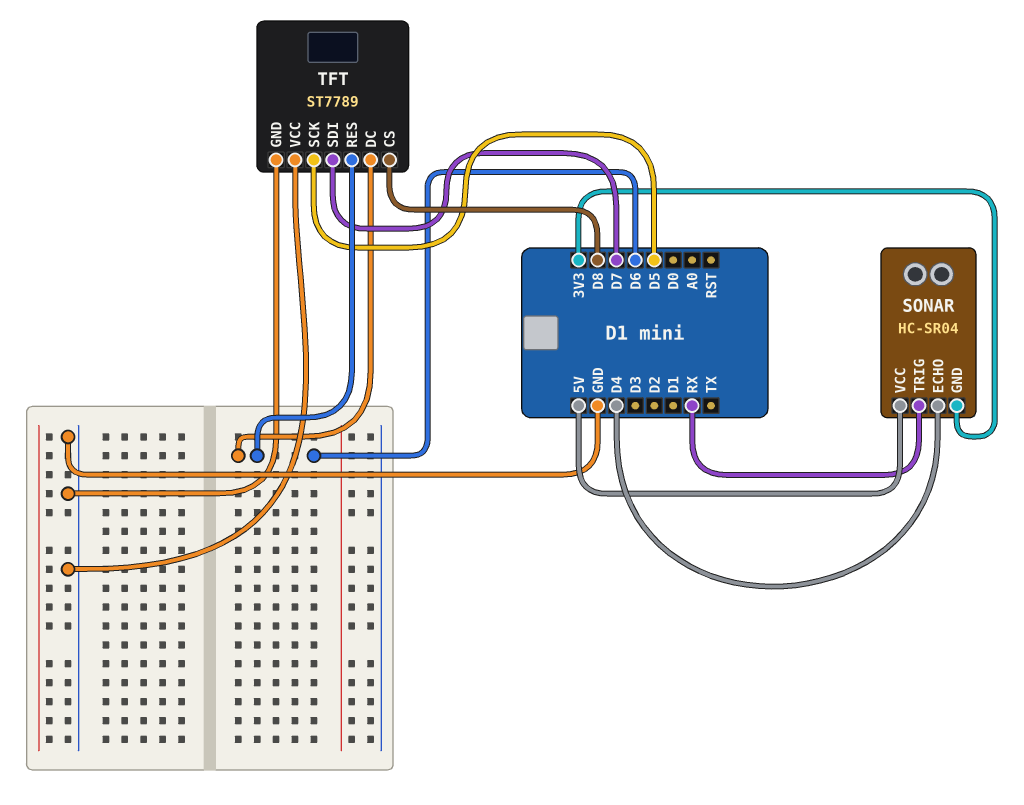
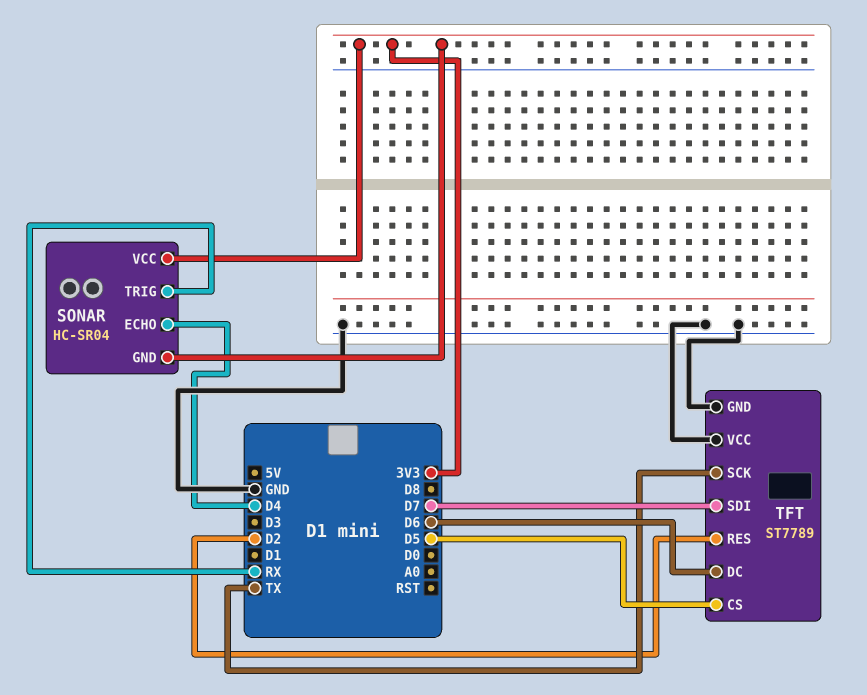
SONAR pin VCC: 5V -> 3V3
TFT pin CS: D8 -> D5
TFT pin RES: D6 -> D2
TFT pin SCK: D5 -> TX

